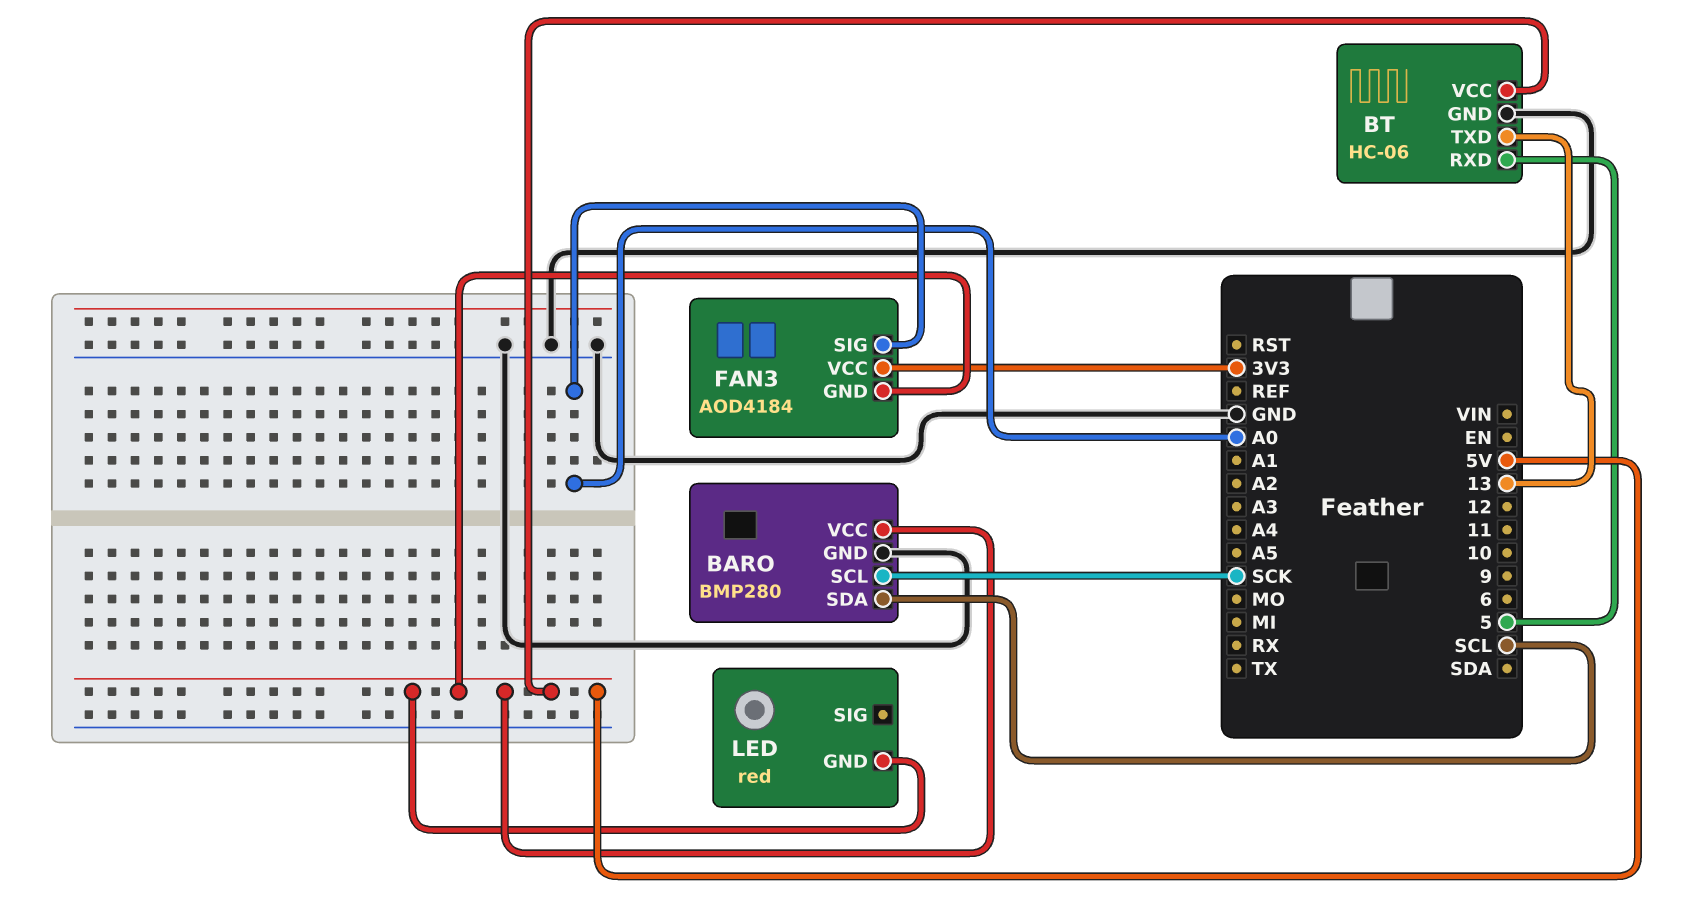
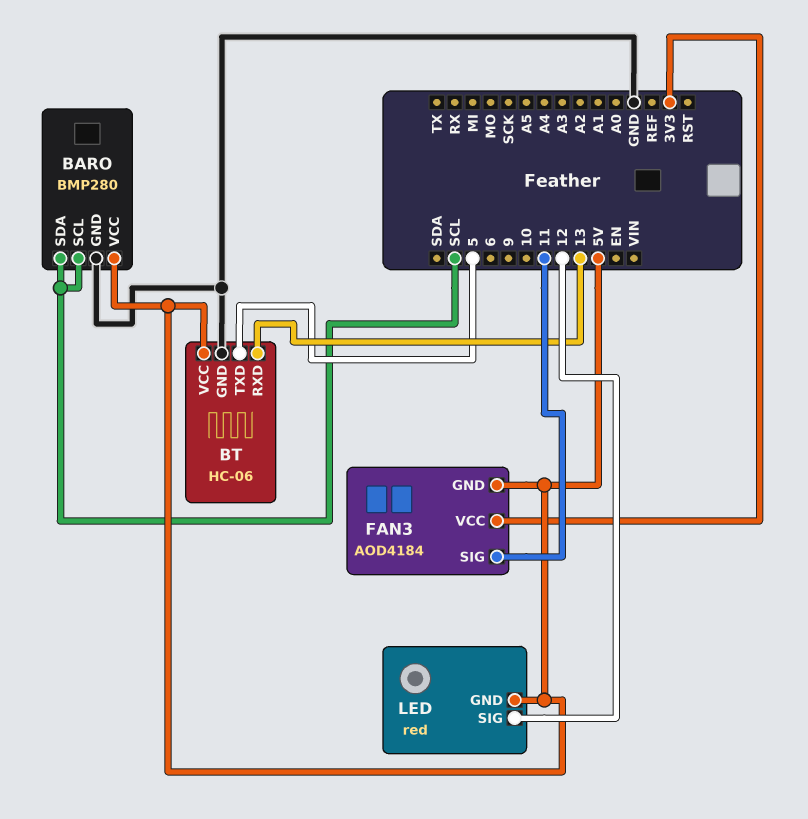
BARO pin SCL: SCK -> SCL
BT pin RXD: 5 -> 13
BT pin TXD: 13 -> 5
FAN3 pin SIG: A0 -> 11
LED pin SIG: none -> 12

